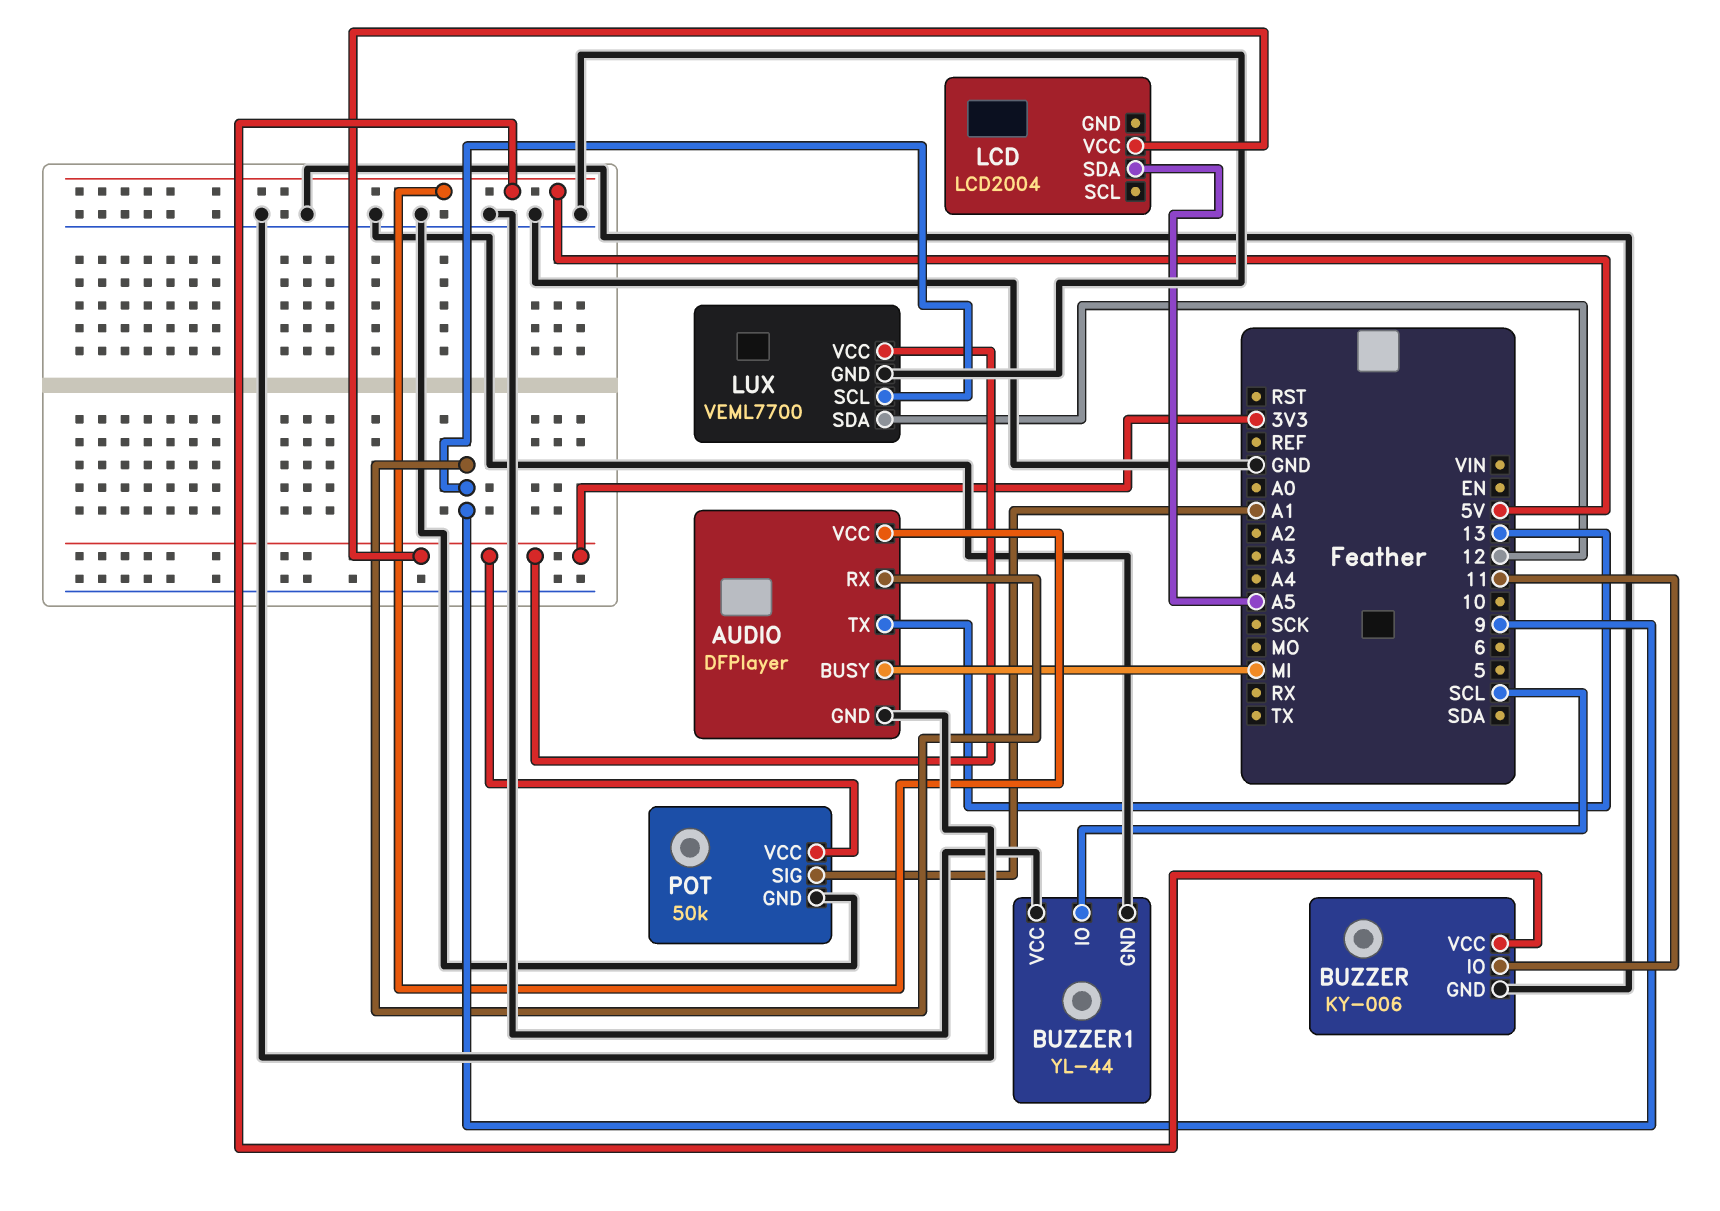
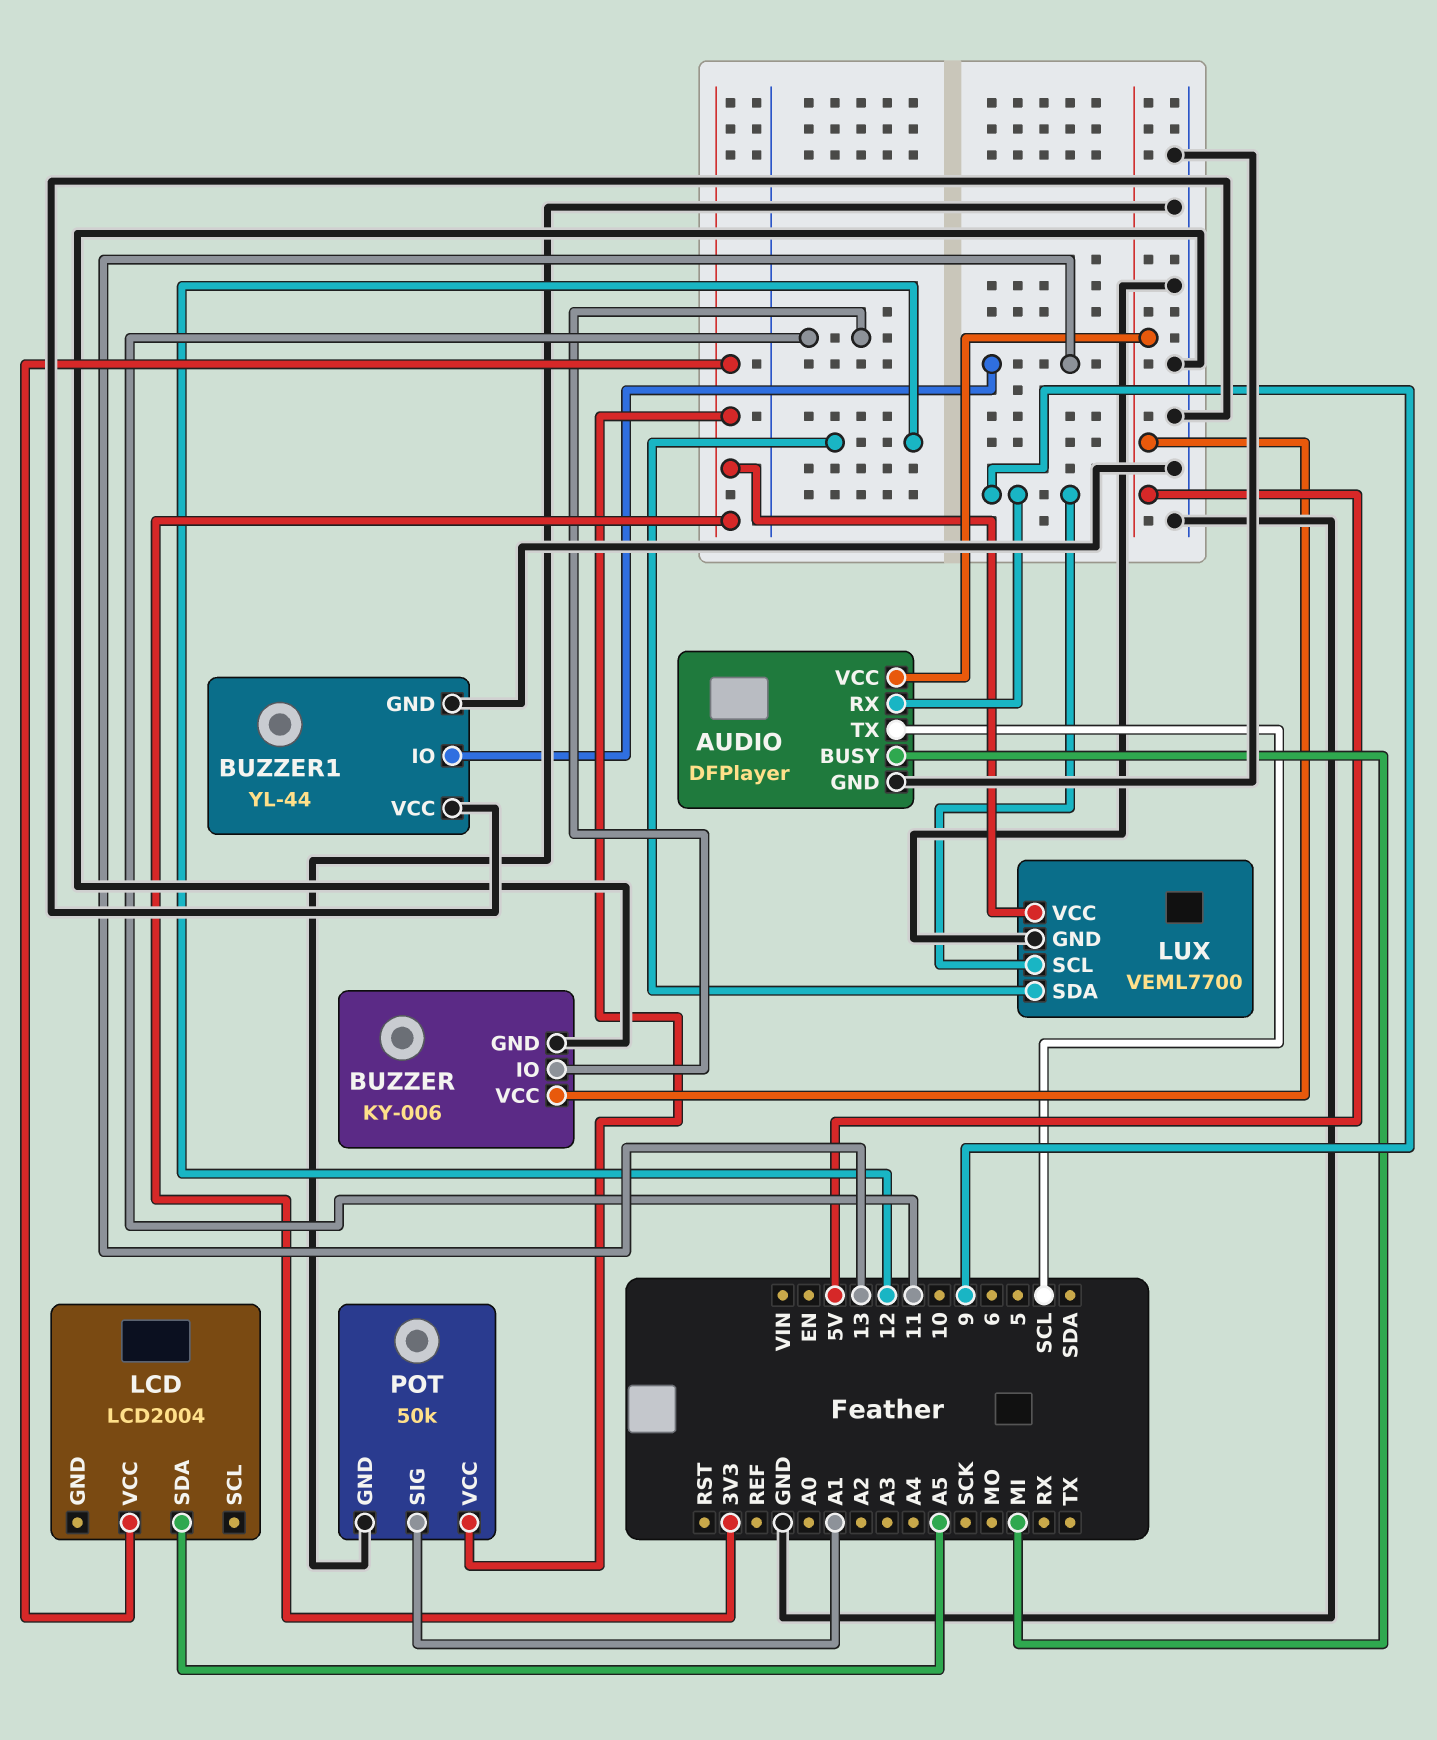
AUDIO pin TX: 13 -> SCL
BUZZER1 pin IO: SCL -> 13

